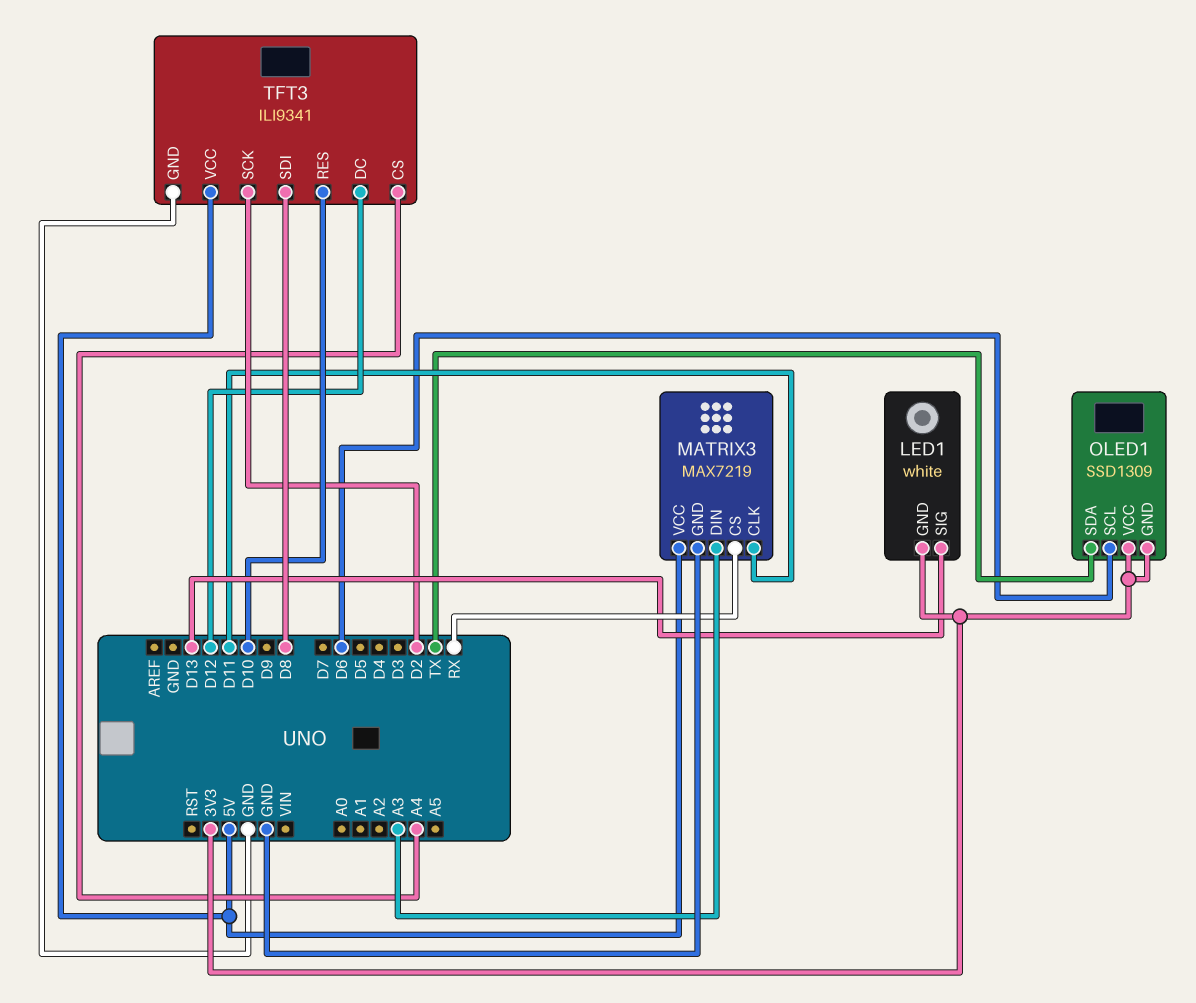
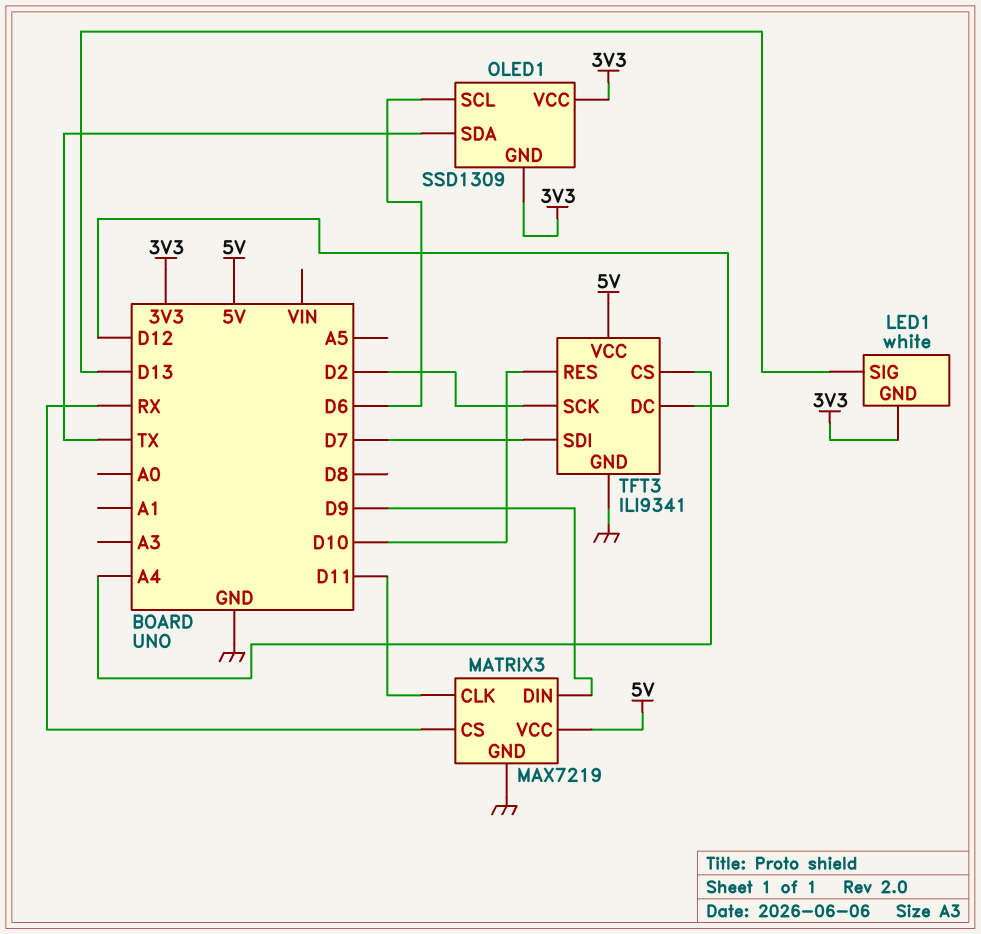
MATRIX3 pin DIN: A3 -> D9
TFT3 pin SDI: D8 -> D7

